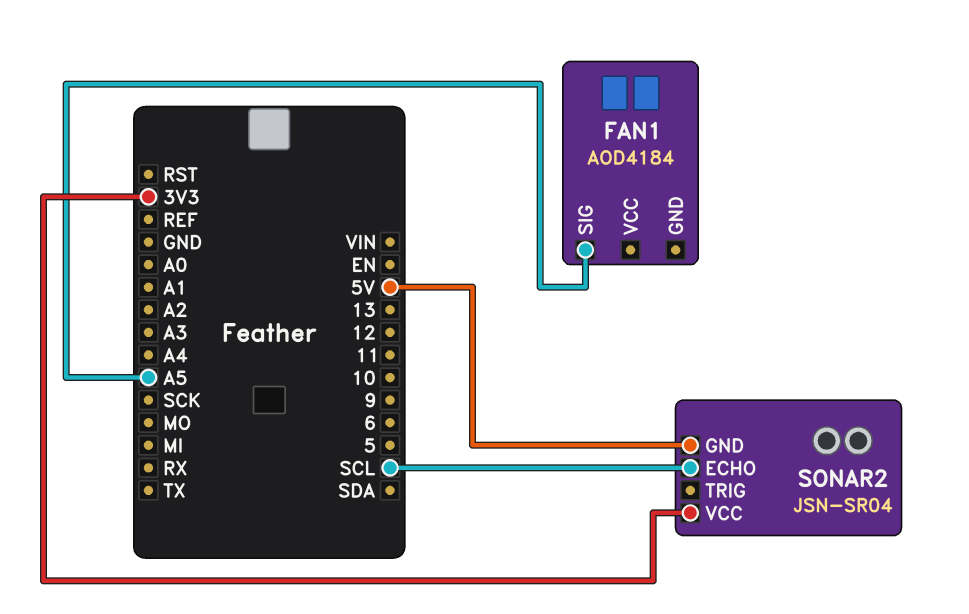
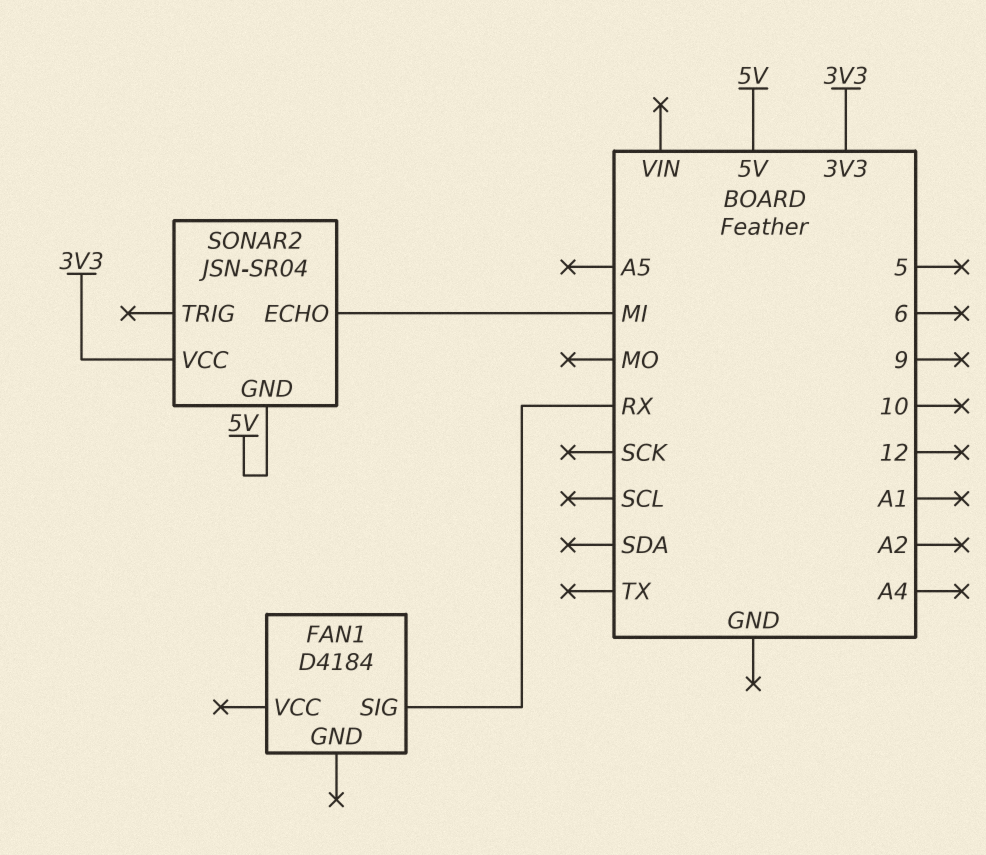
FAN1: AOD4184 -> D4184
FAN1 pin SIG: A5 -> RX
SONAR2 pin ECHO: SCL -> MI

